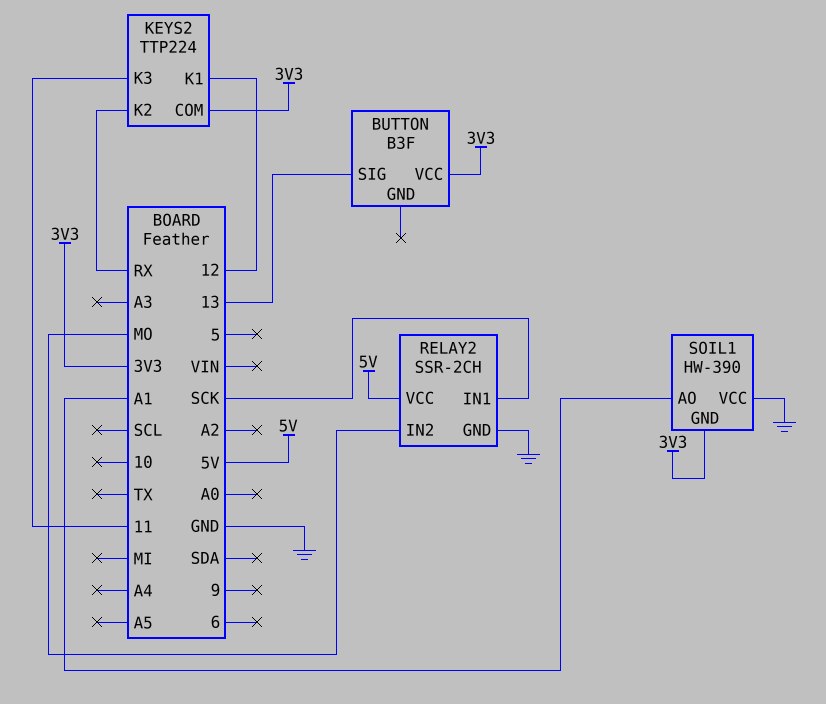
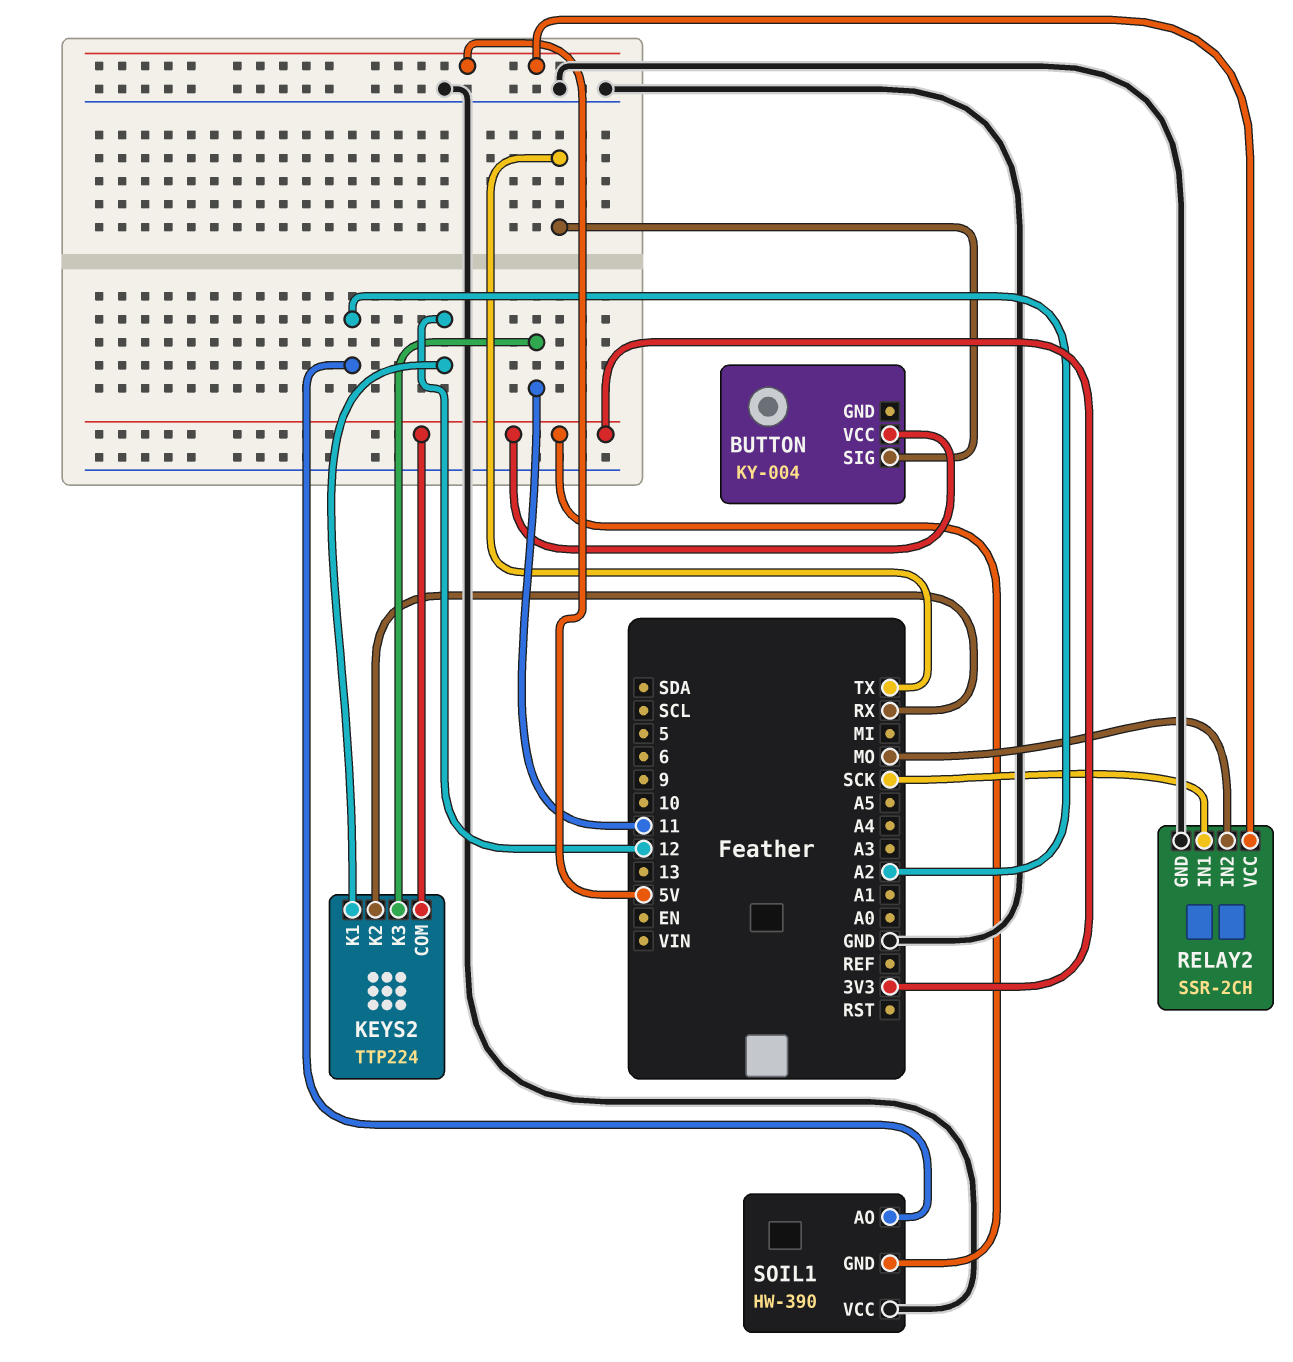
BUTTON: B3F -> KY-004
BUTTON pin SIG: 13 -> TX
SOIL1 pin AO: A1 -> A2

